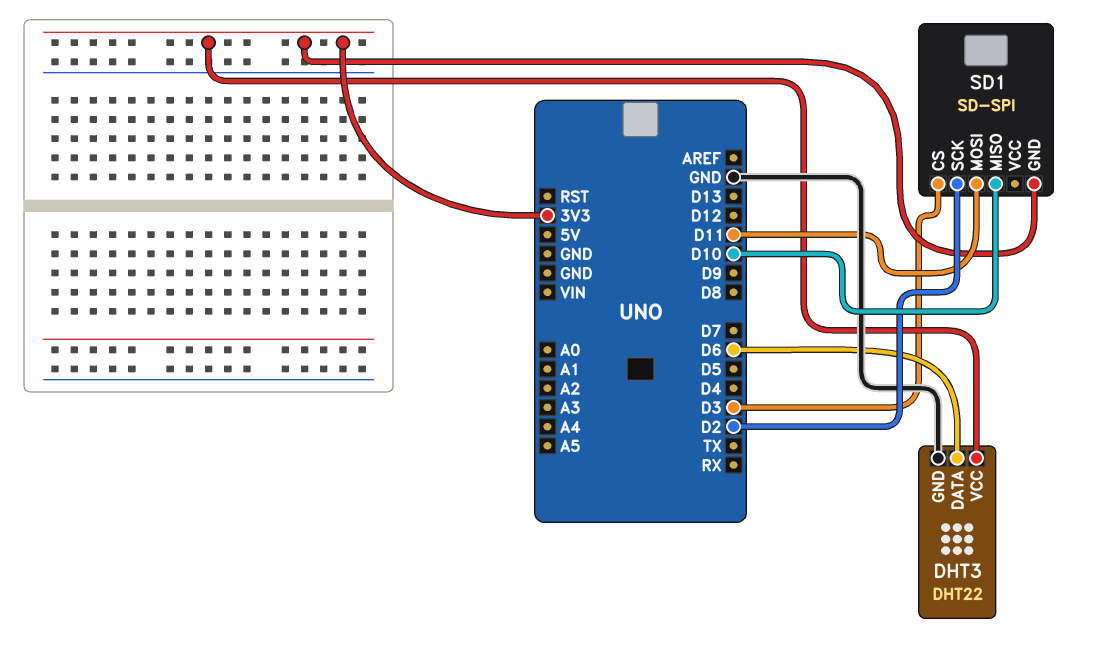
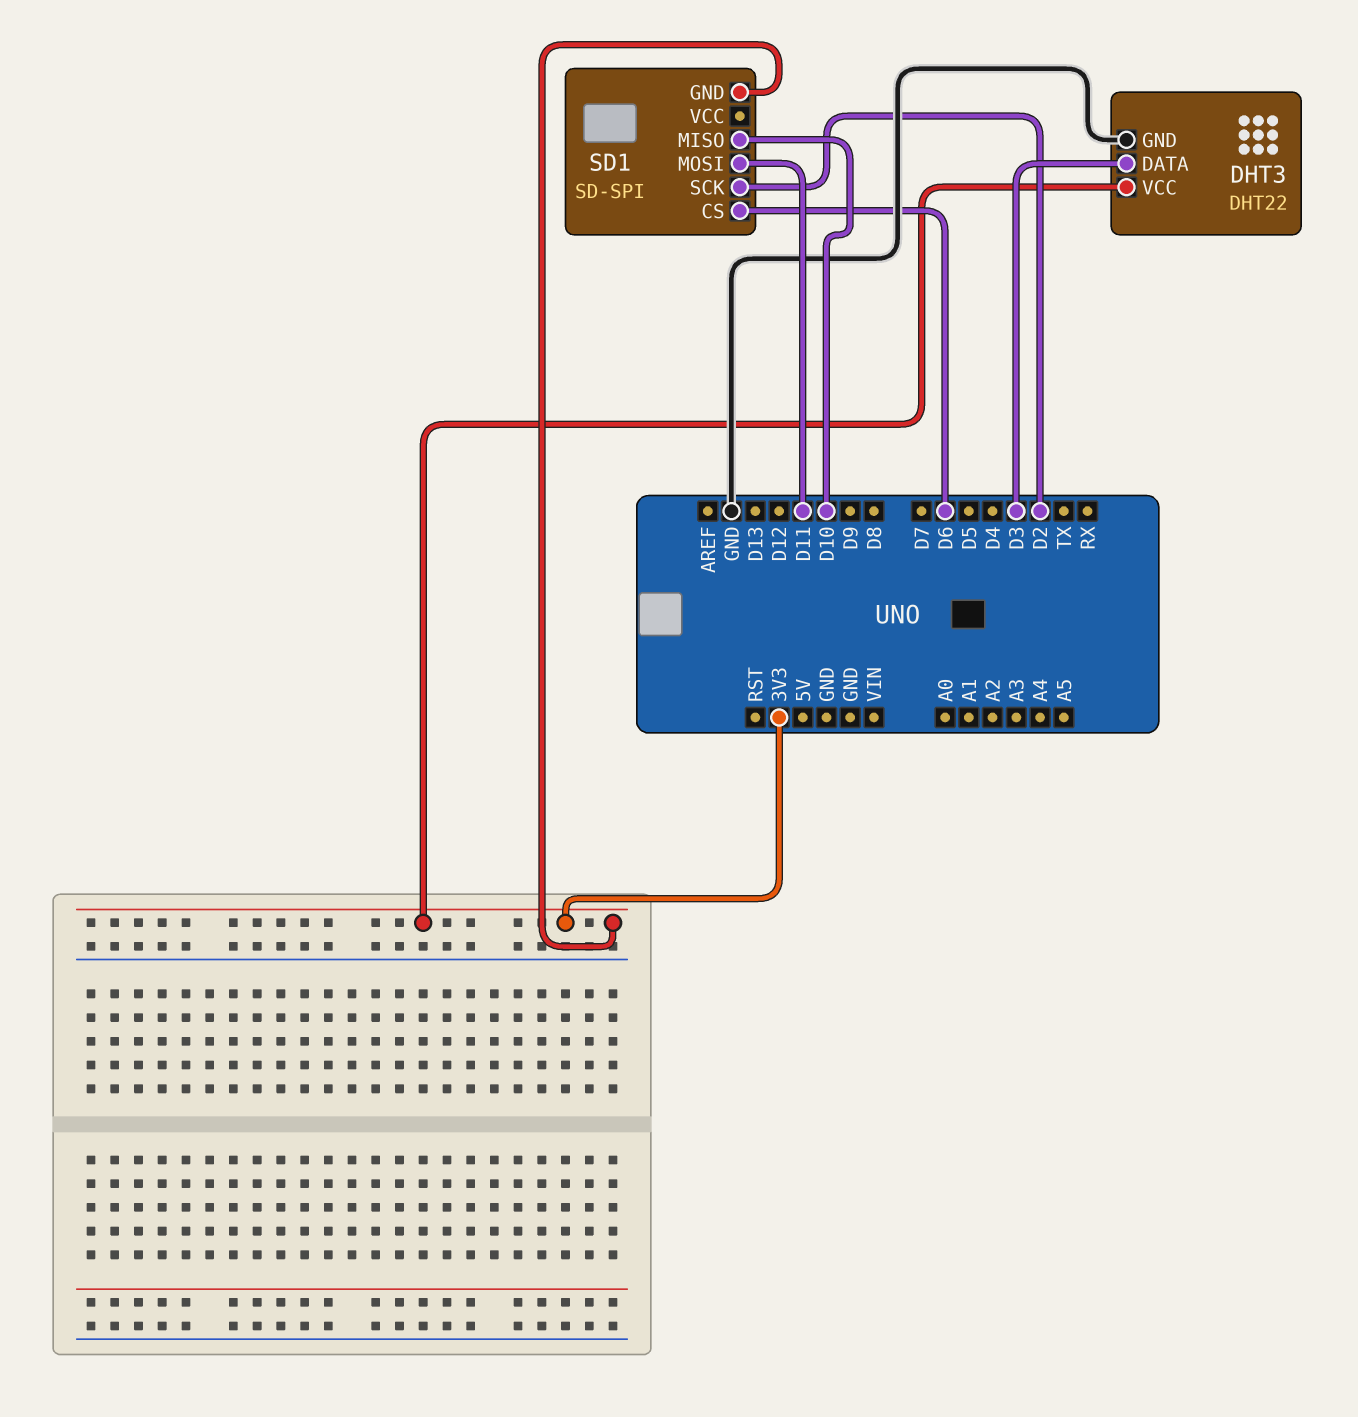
DHT3 pin DATA: D6 -> D3
SD1 pin CS: D3 -> D6

